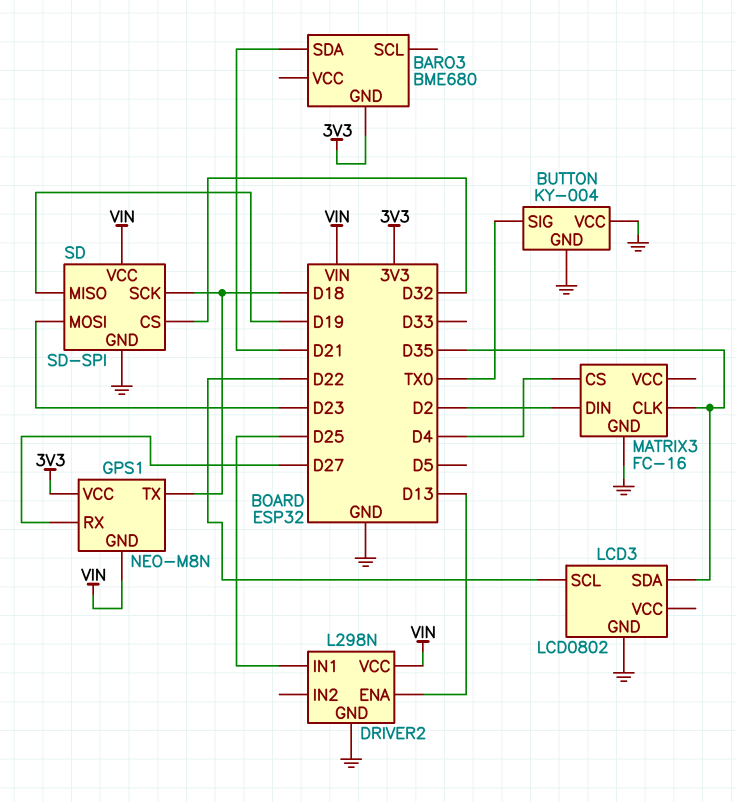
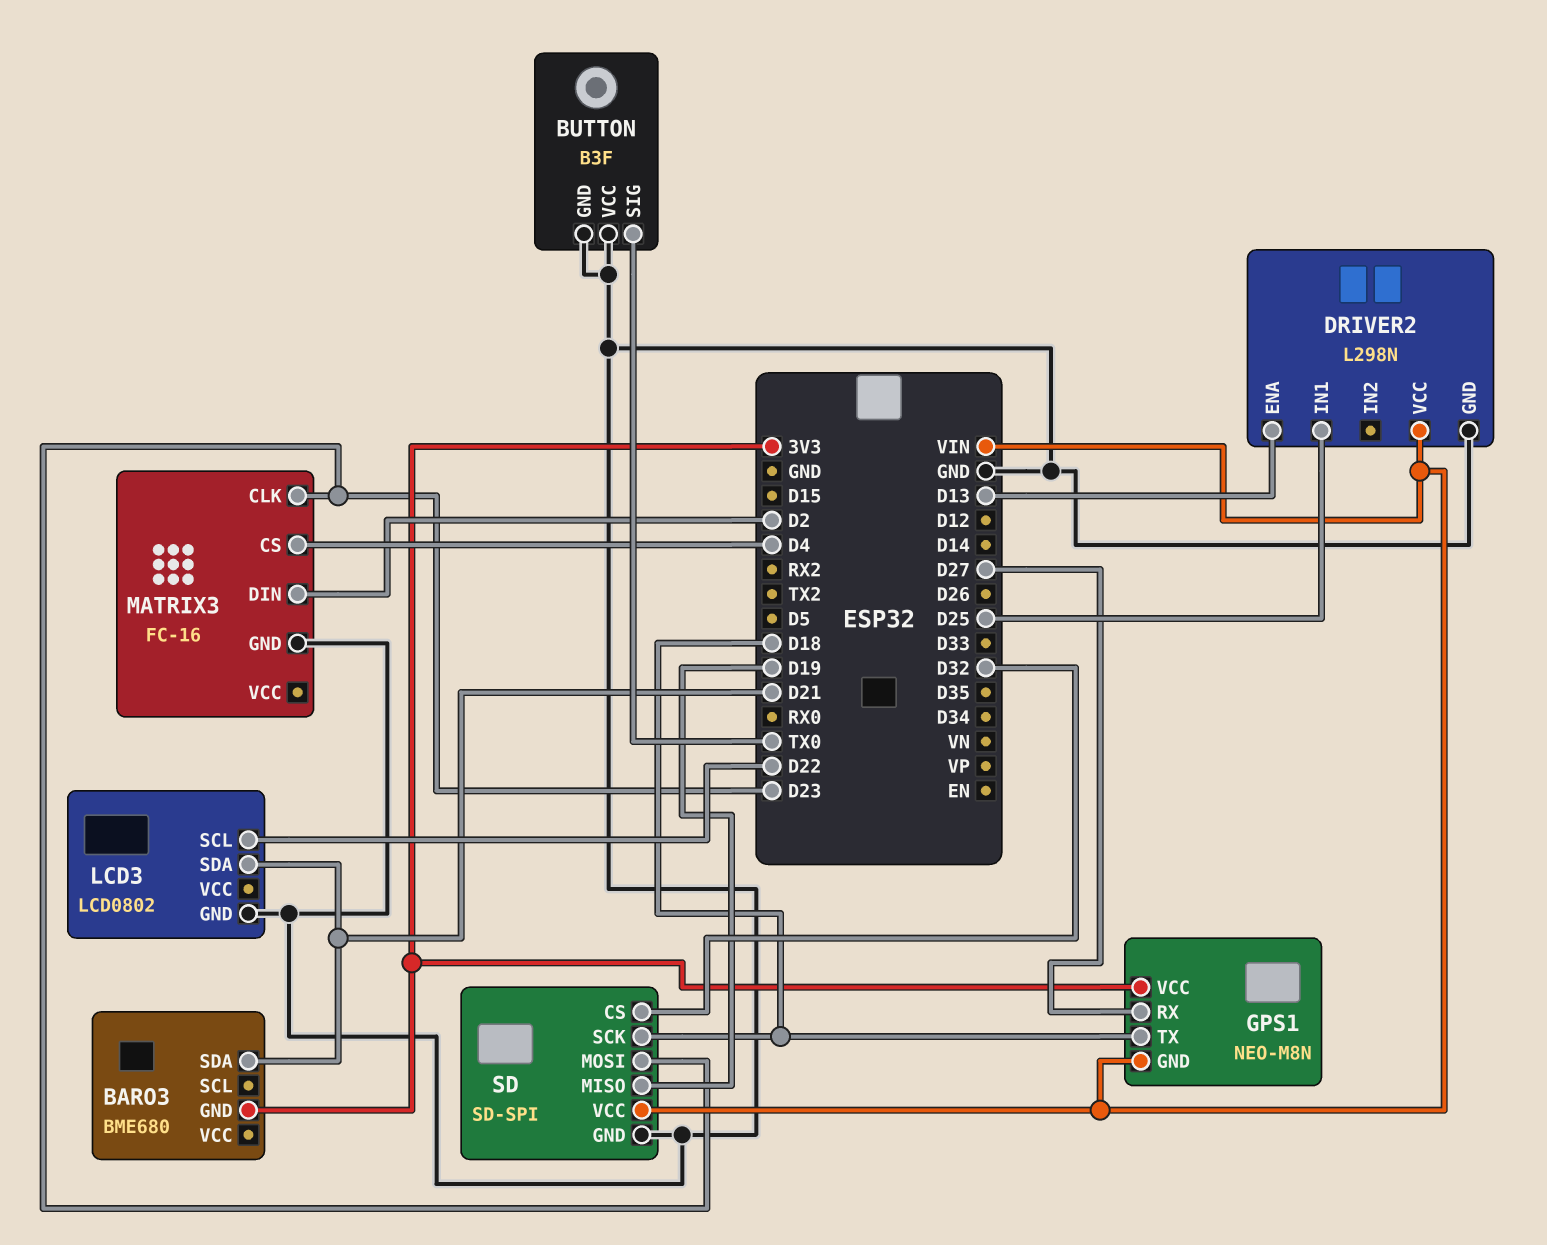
BUTTON: KY-004 -> B3F
LCD3 pin SDA: D35 -> D21
MATRIX3 pin CLK: D35 -> D23

